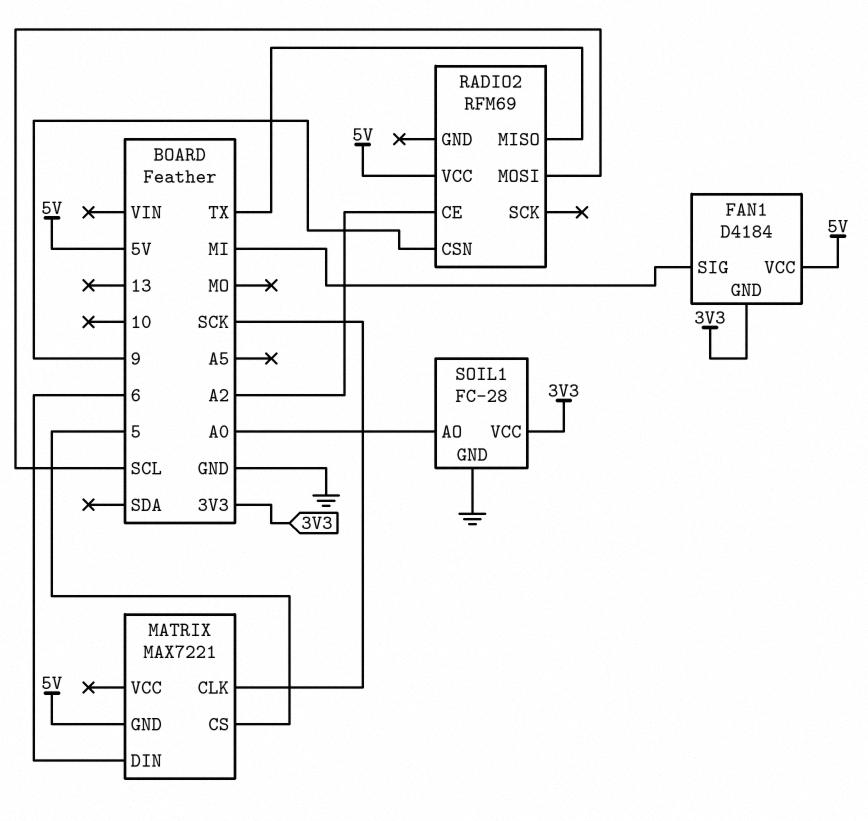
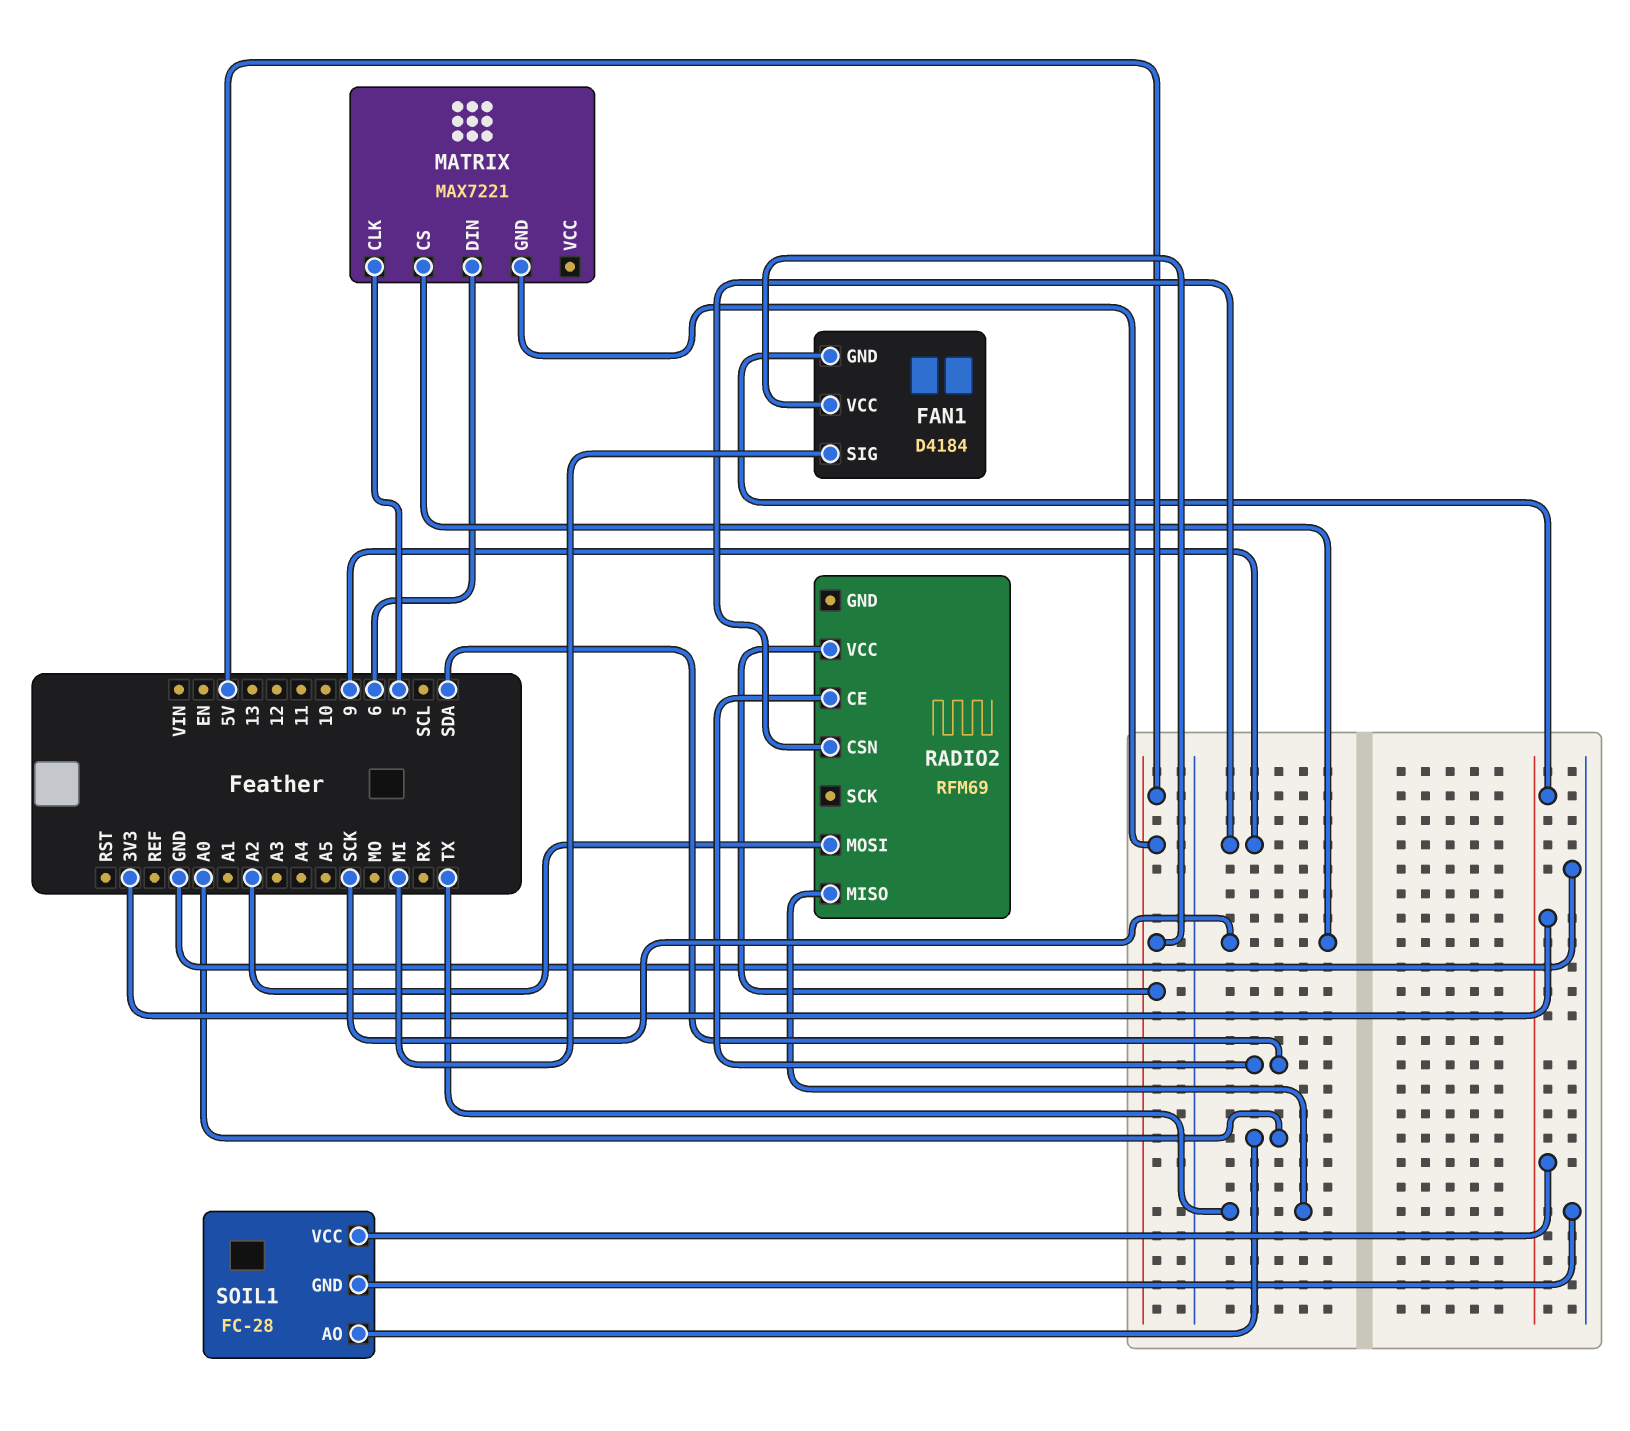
MATRIX pin CLK: SCK -> 5
MATRIX pin CS: 5 -> SCK
RADIO2 pin CE: A2 -> SDA
RADIO2 pin MOSI: SCL -> A2

